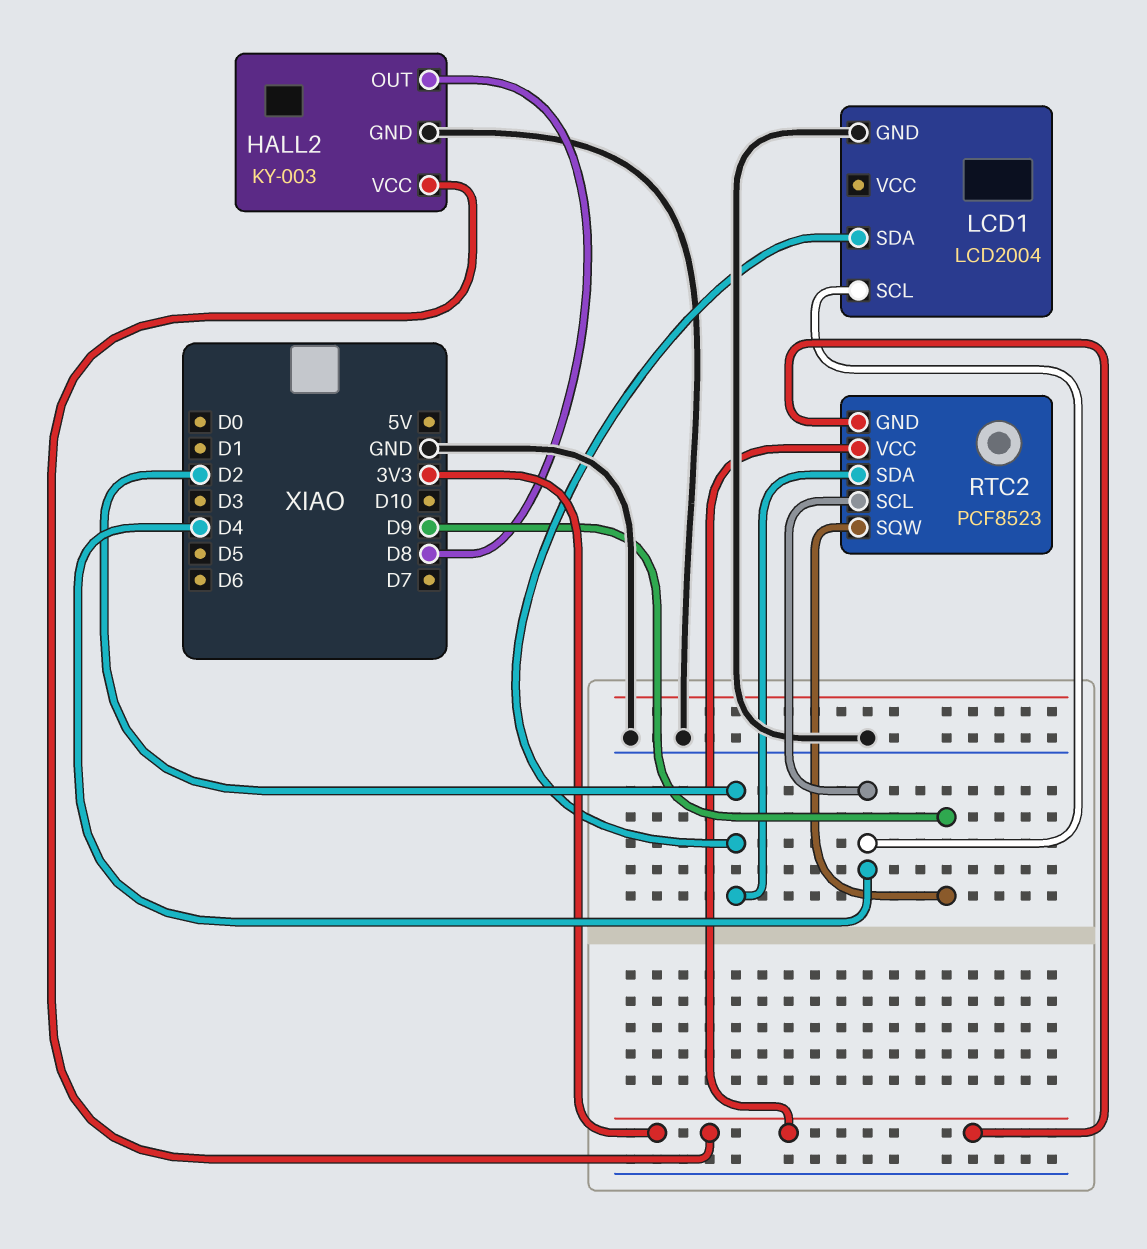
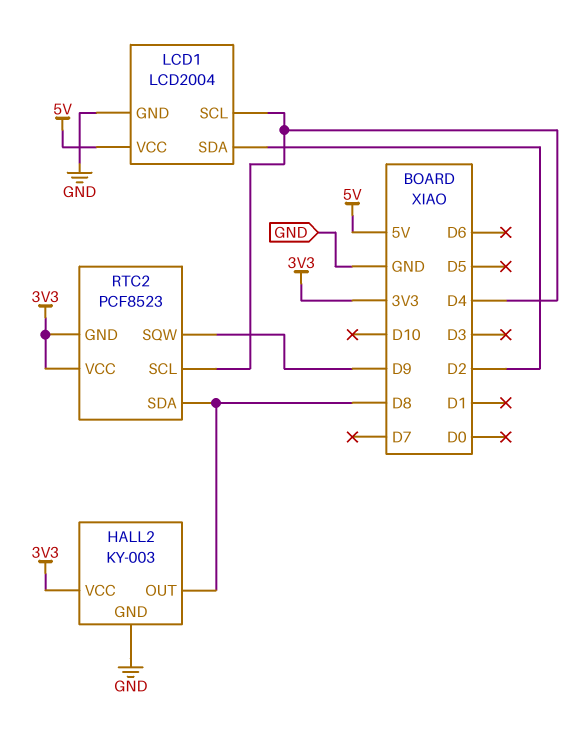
LCD1 pin VCC: none -> 5V
RTC2 pin SDA: D2 -> D8

